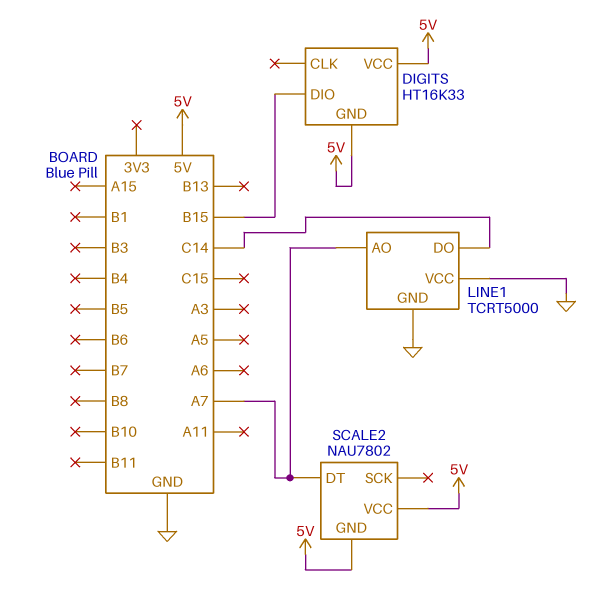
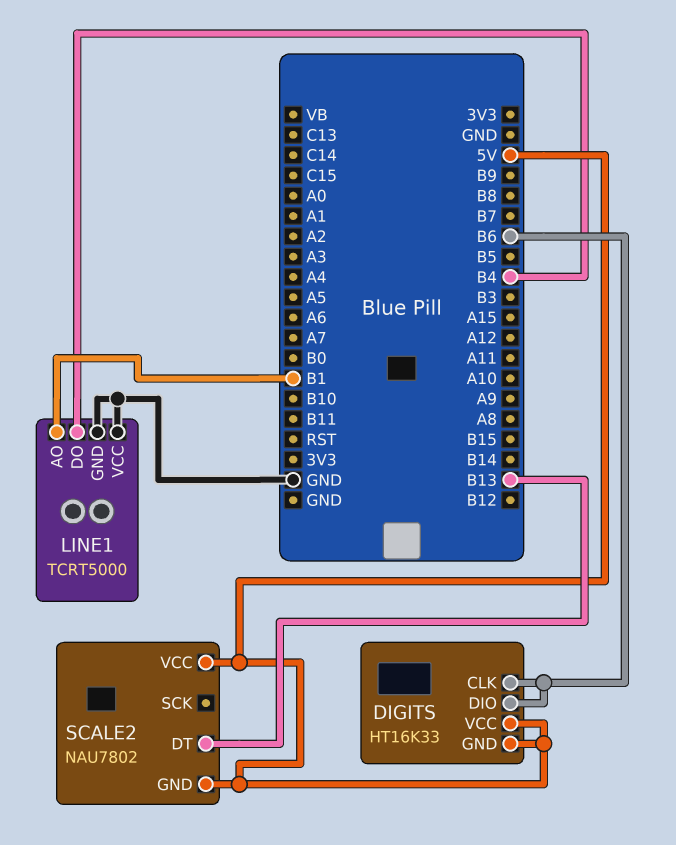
DIGITS pin CLK: none -> B6
DIGITS pin DIO: B15 -> B6
LINE1 pin AO: A7 -> B1
LINE1 pin DO: C14 -> B4
SCALE2 pin DT: A7 -> B13

